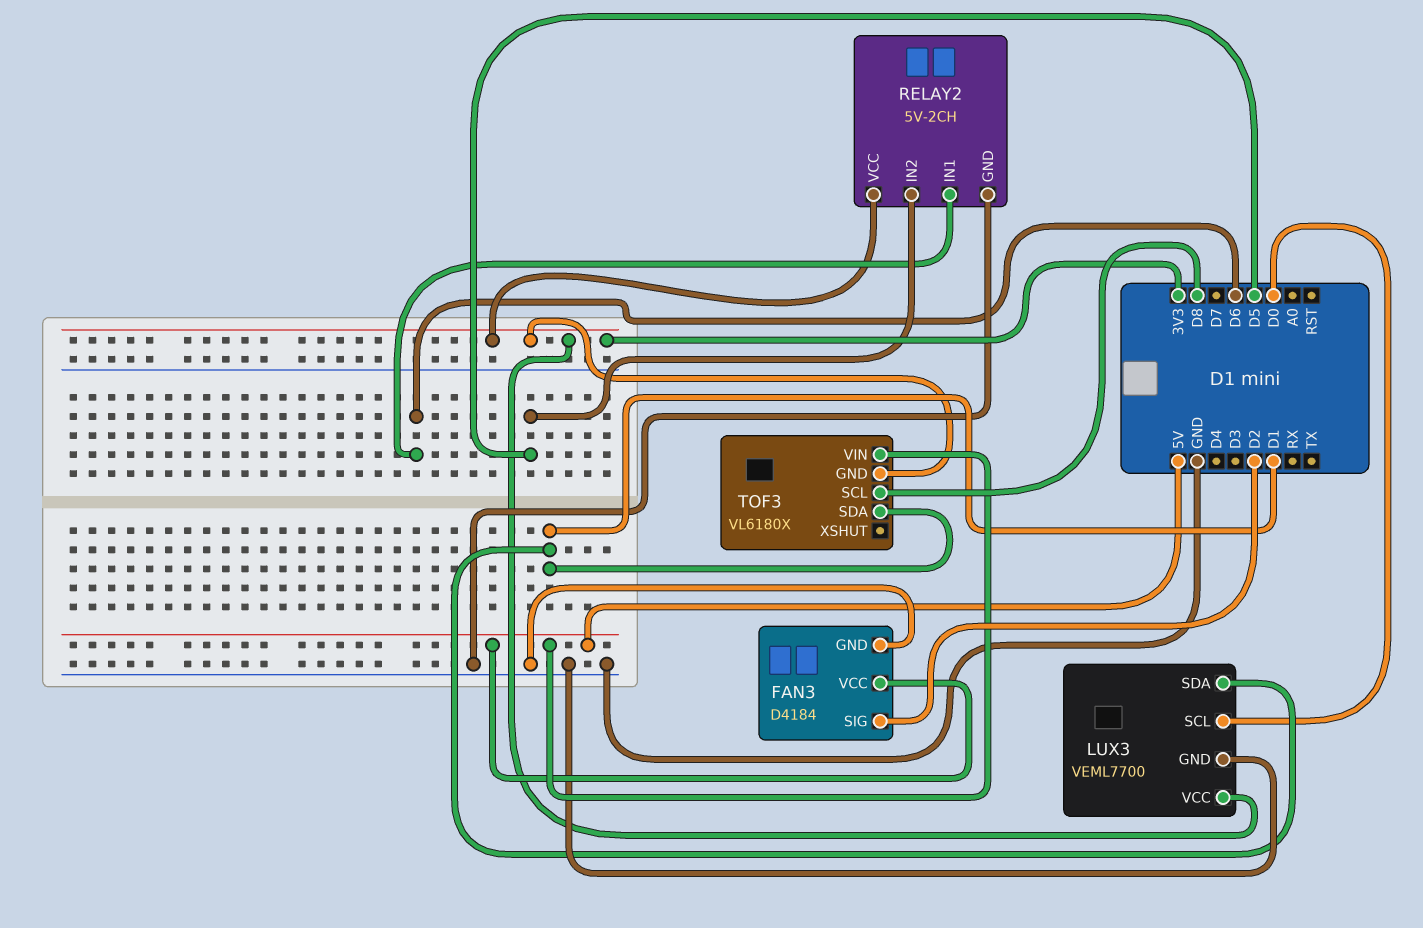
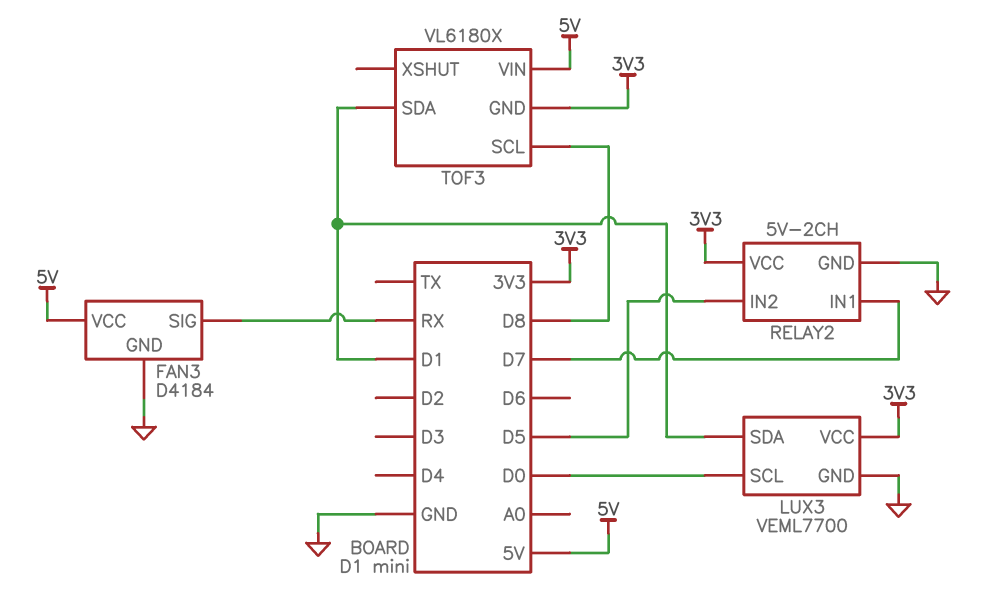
FAN3 pin SIG: D2 -> RX
RELAY2 pin IN1: D6 -> D7

